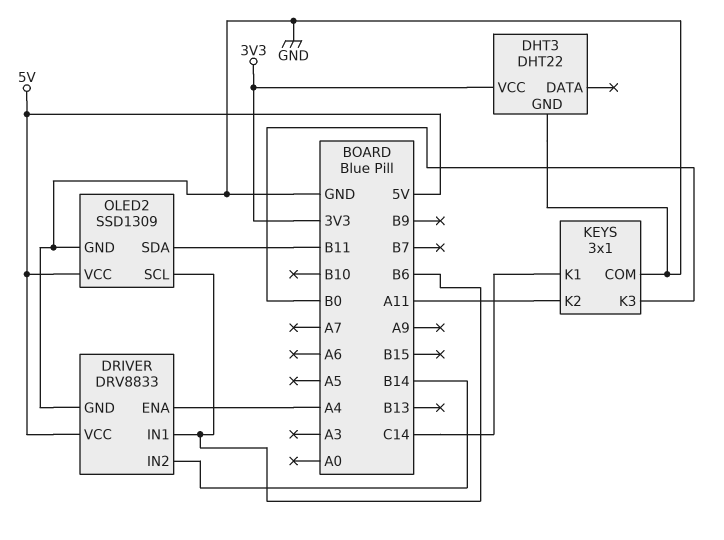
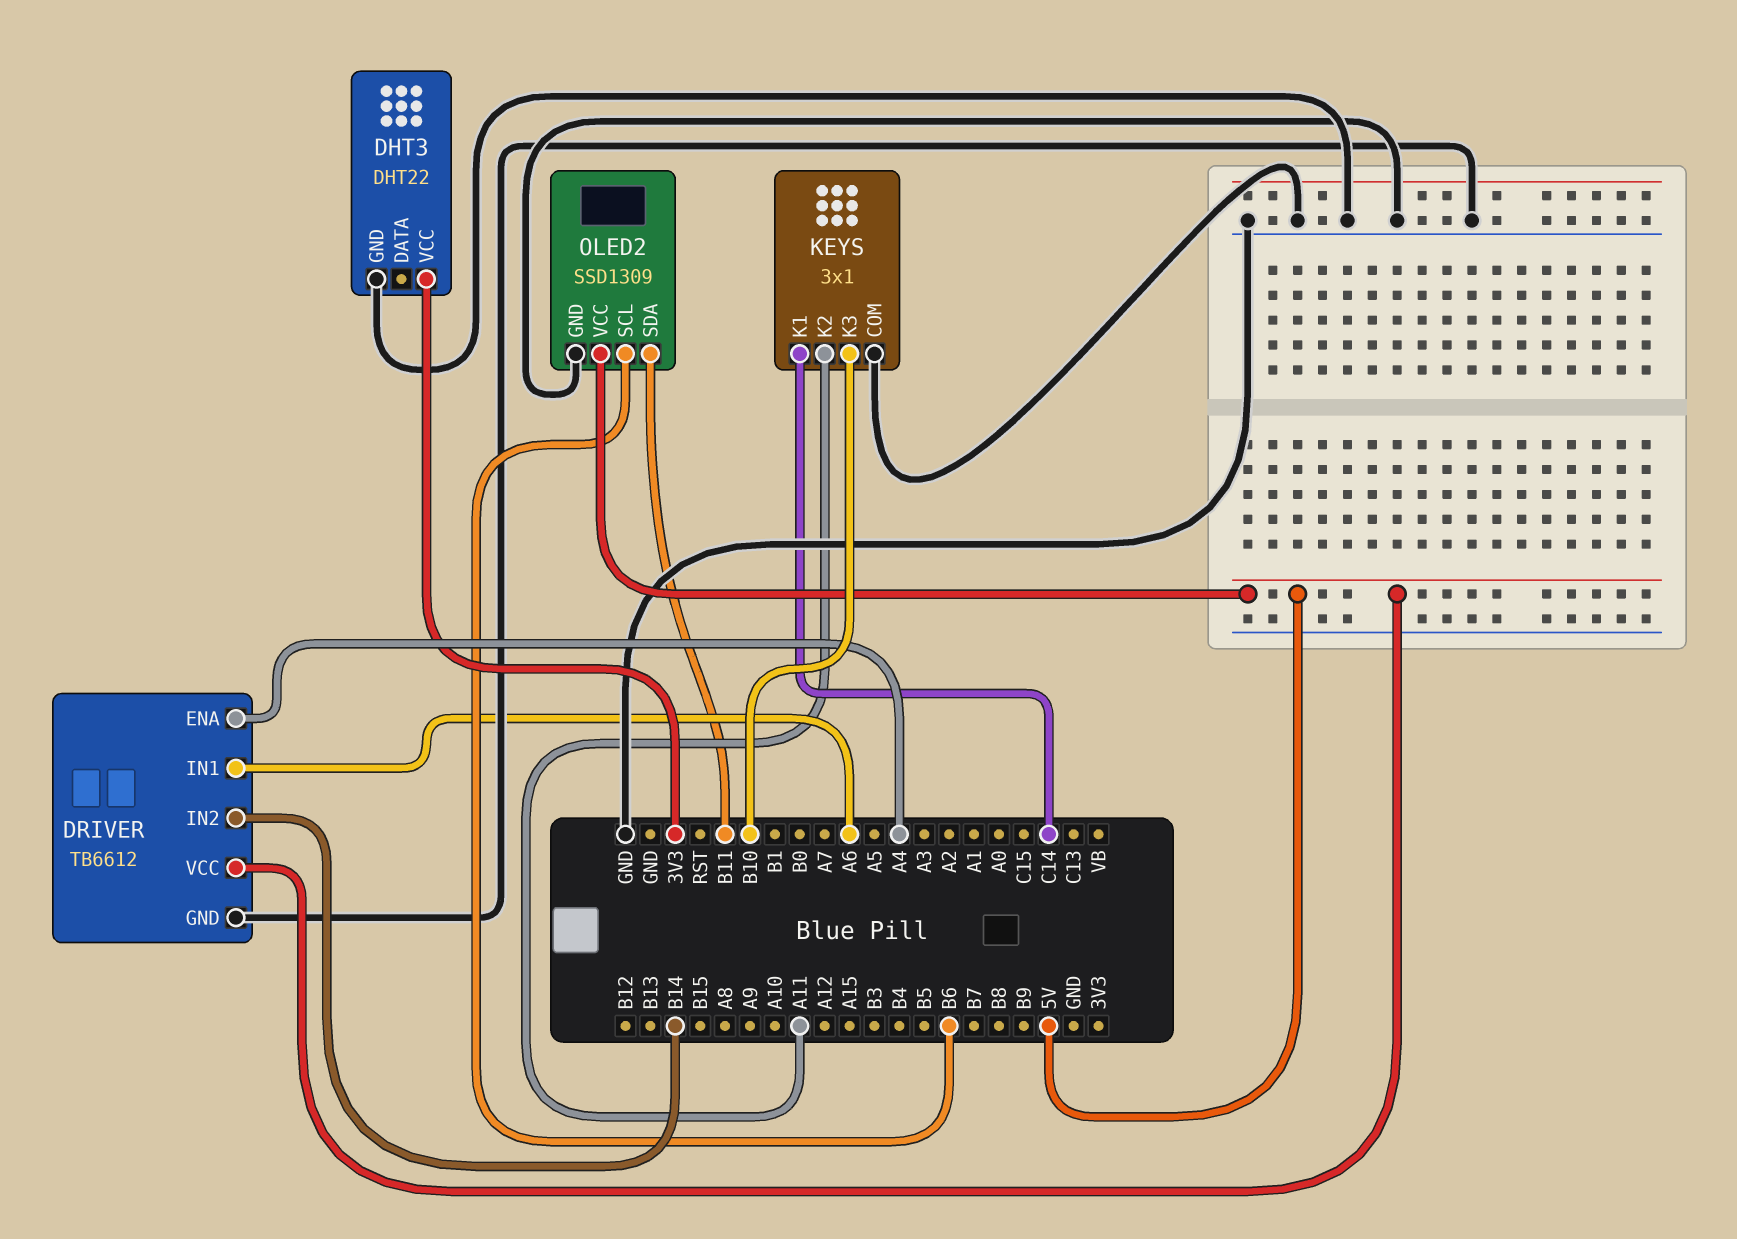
DRIVER: DRV8833 -> TB6612
DRIVER pin IN1: B6 -> A6
KEYS pin K3: B0 -> B10

